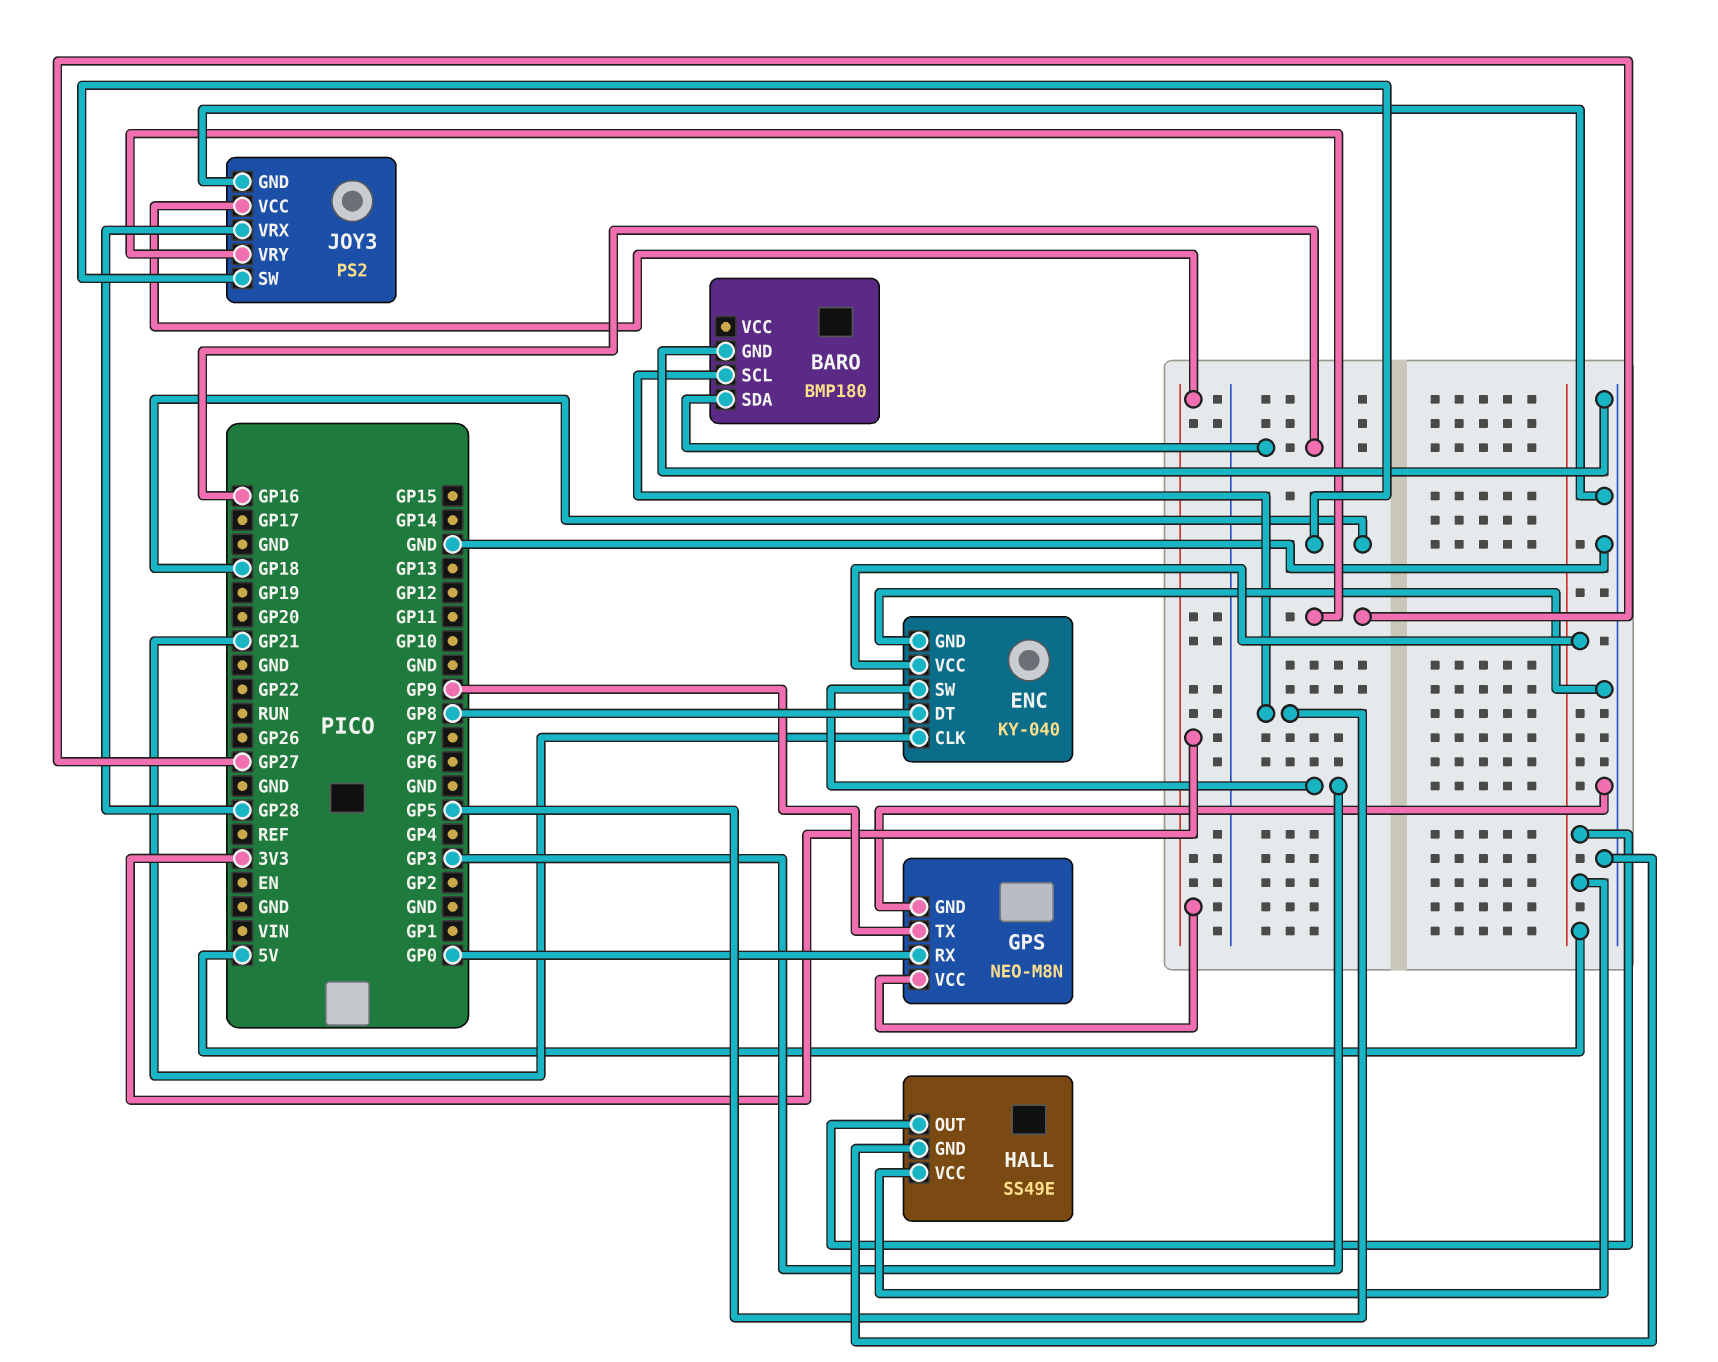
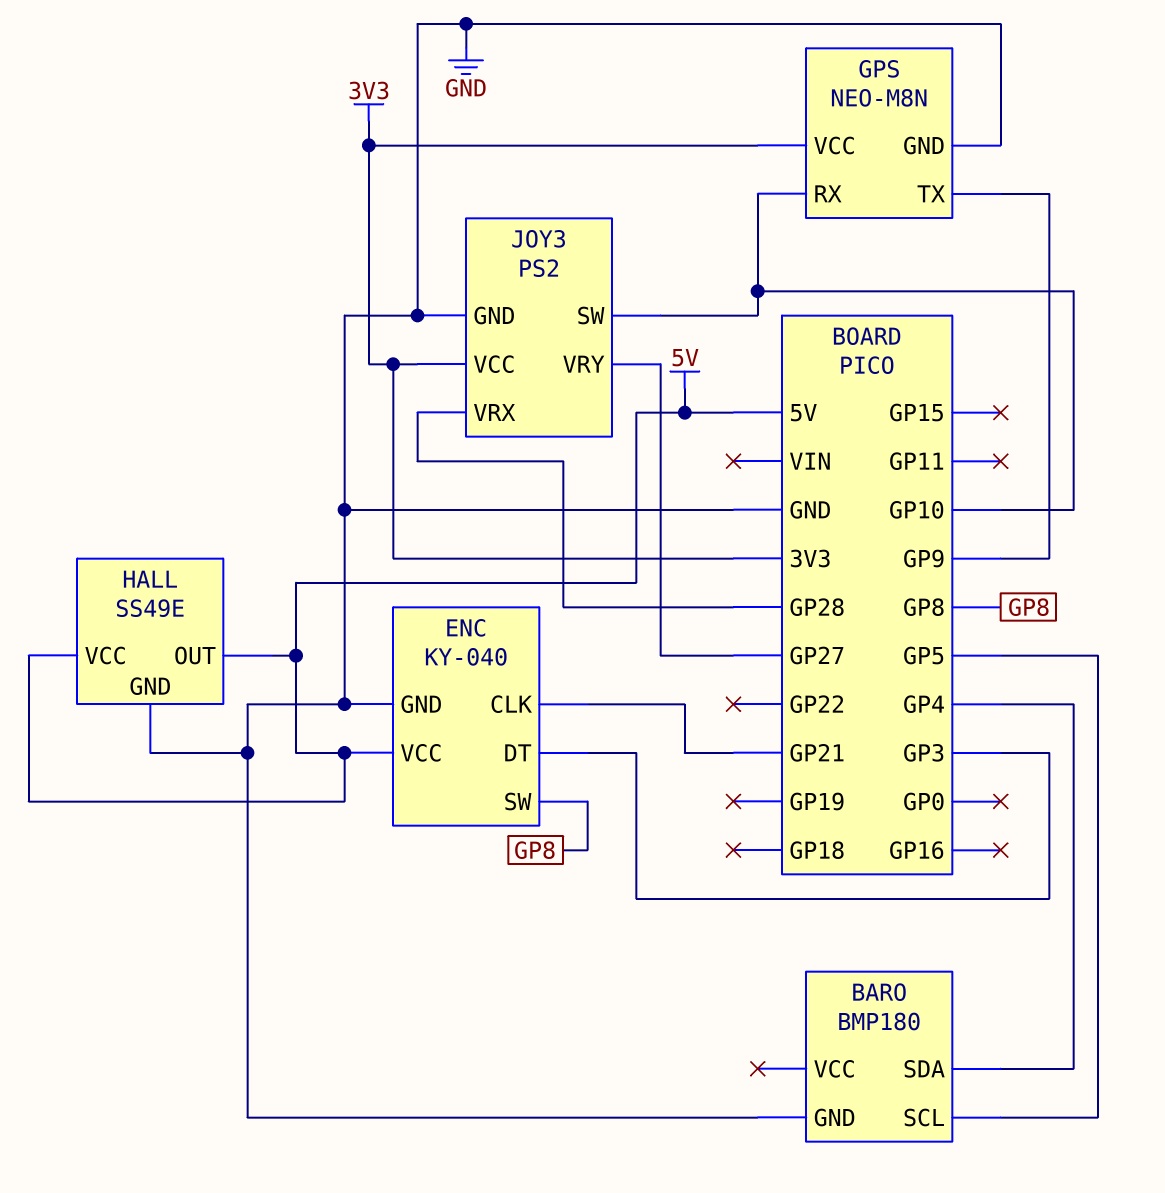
BARO pin SDA: GP16 -> GP4
ENC pin DT: GP8 -> GP3
ENC pin SW: GP3 -> GP8
GPS pin RX: GP0 -> GP10
JOY3 pin SW: GP18 -> GP10

